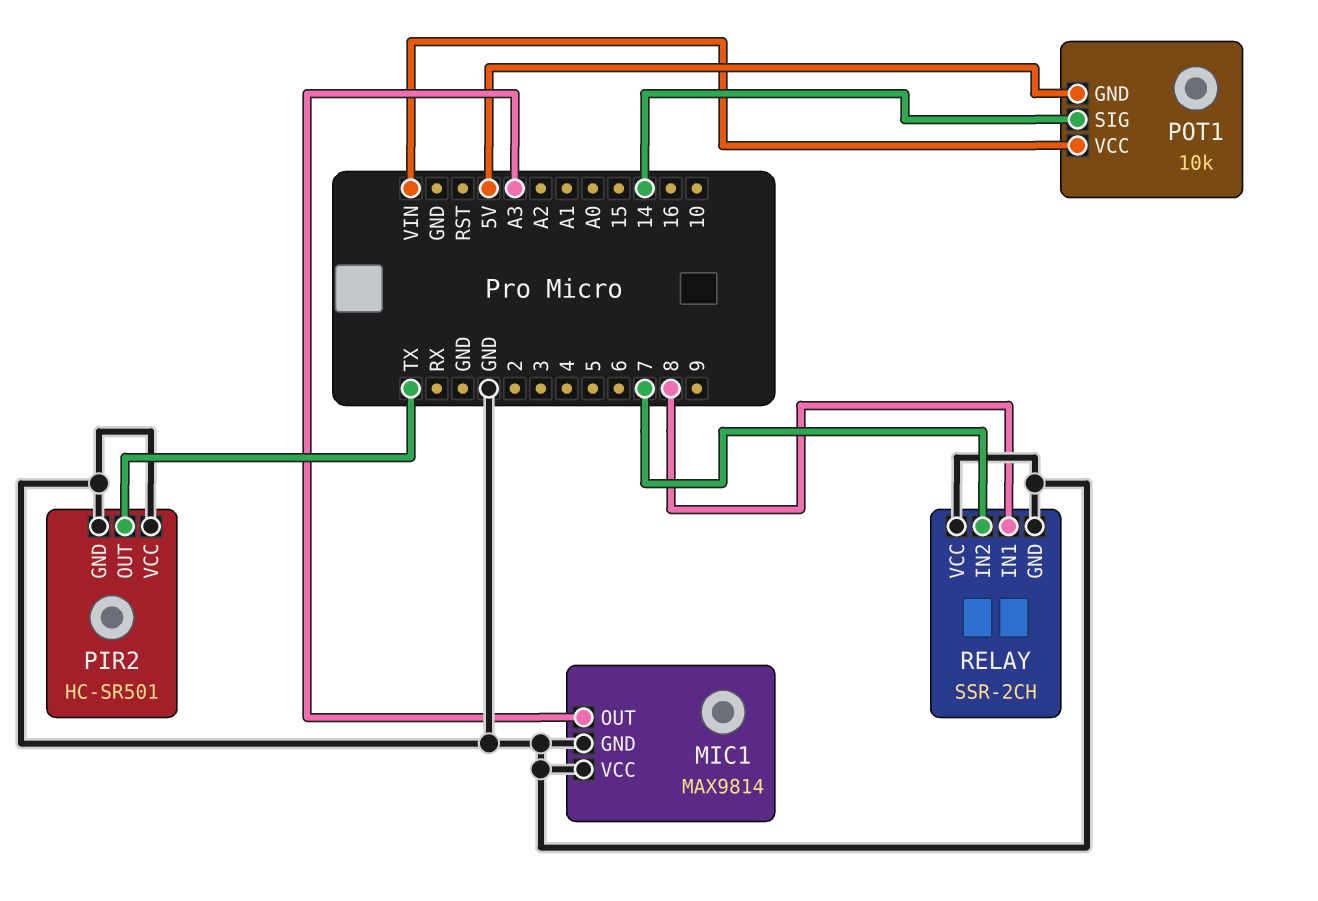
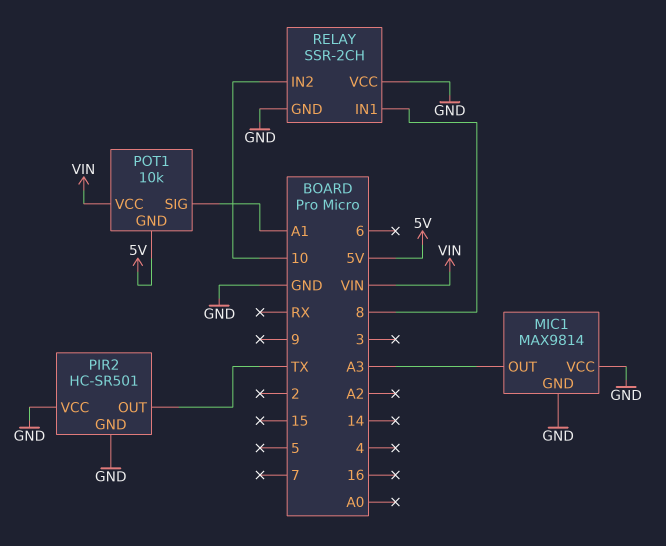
POT1 pin SIG: 14 -> A1
RELAY pin IN2: 7 -> 10

